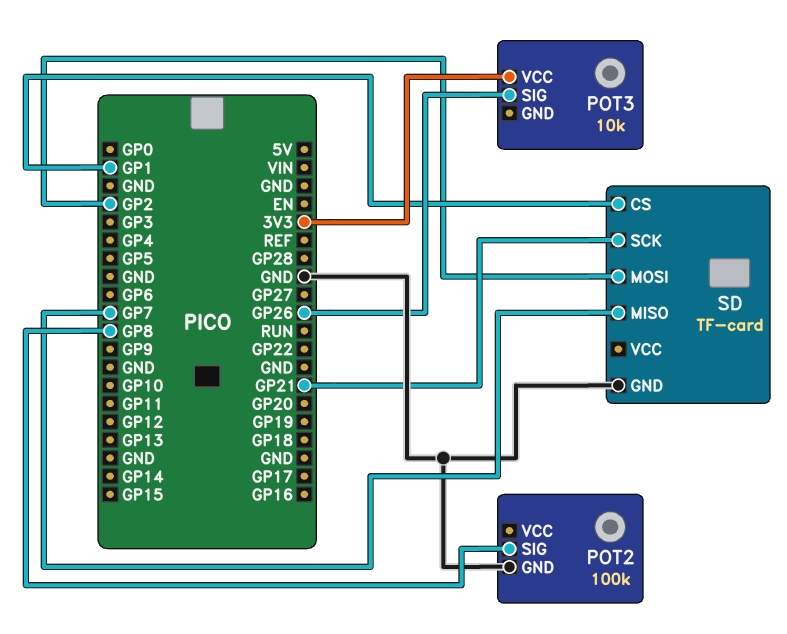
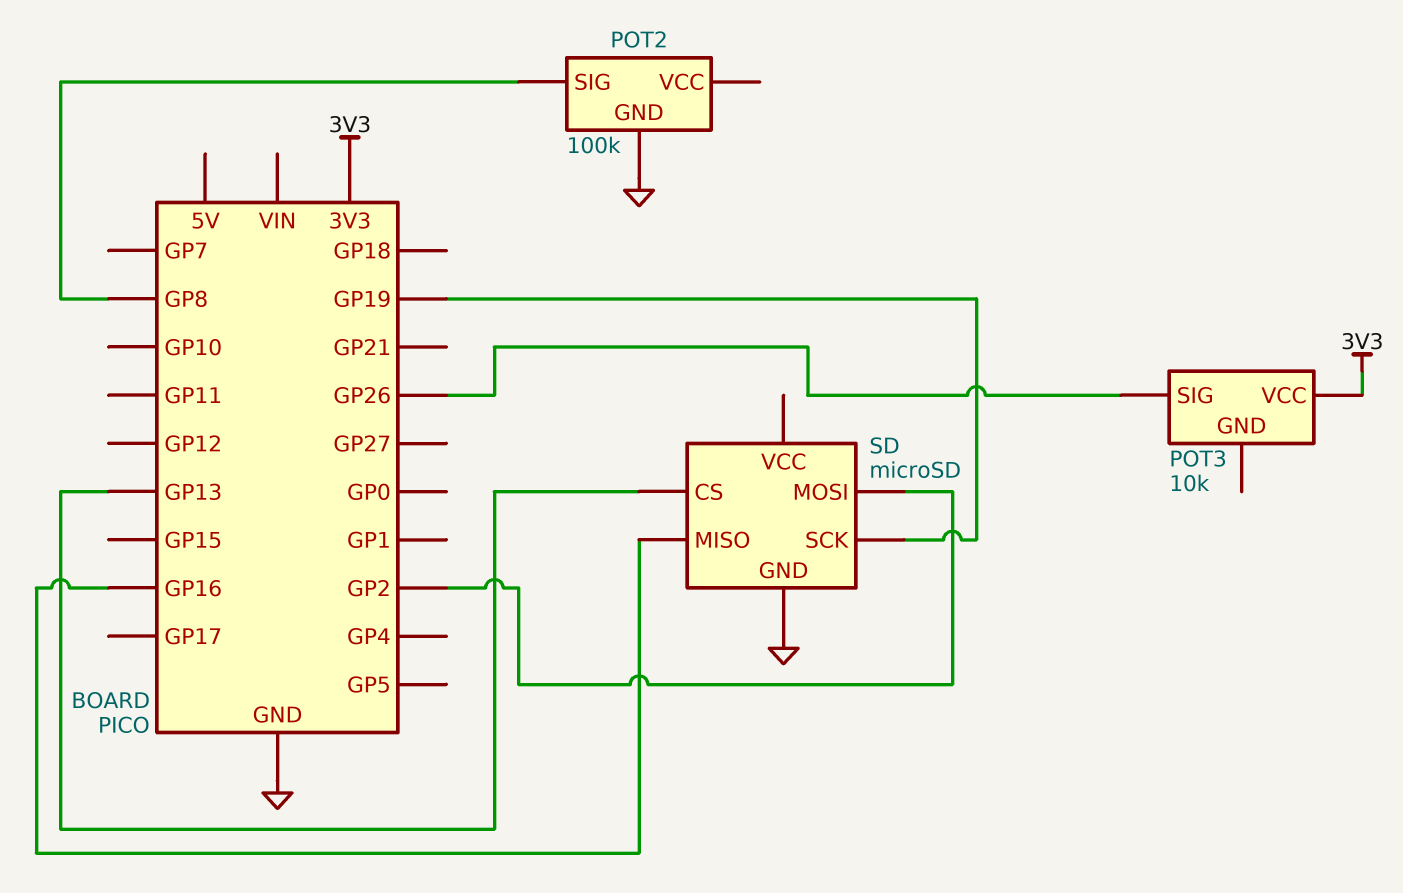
SD: TF-card -> microSD
SD pin CS: GP1 -> GP13
SD pin MISO: GP7 -> GP16
SD pin SCK: GP21 -> GP19

